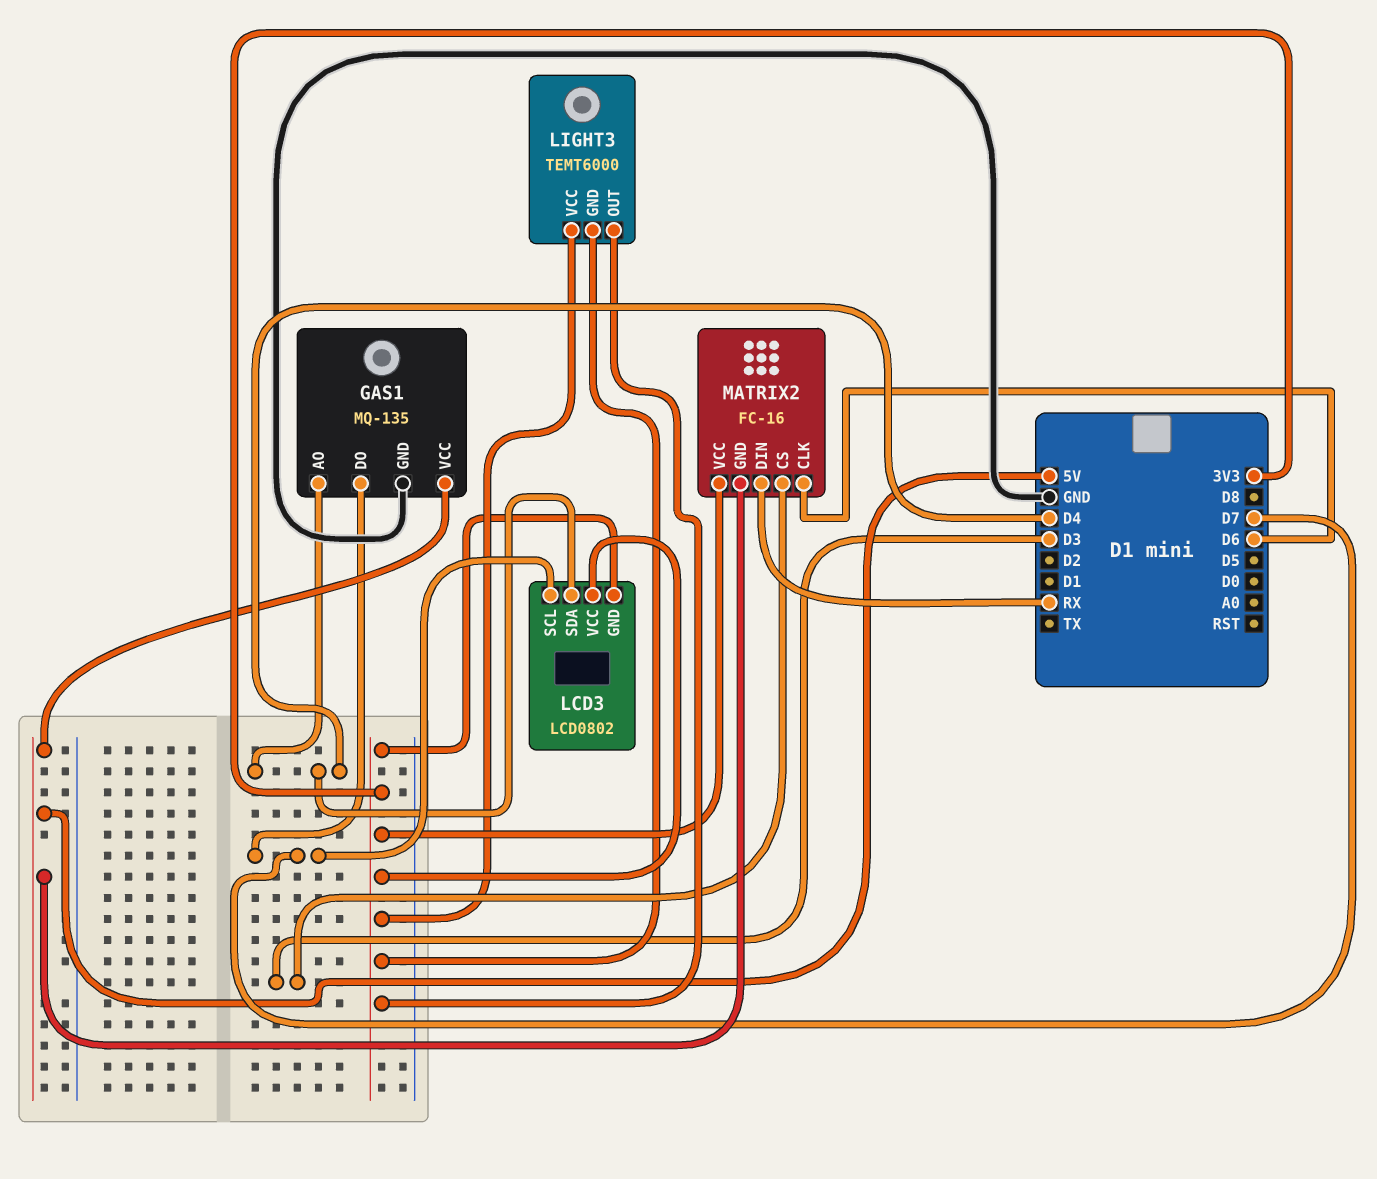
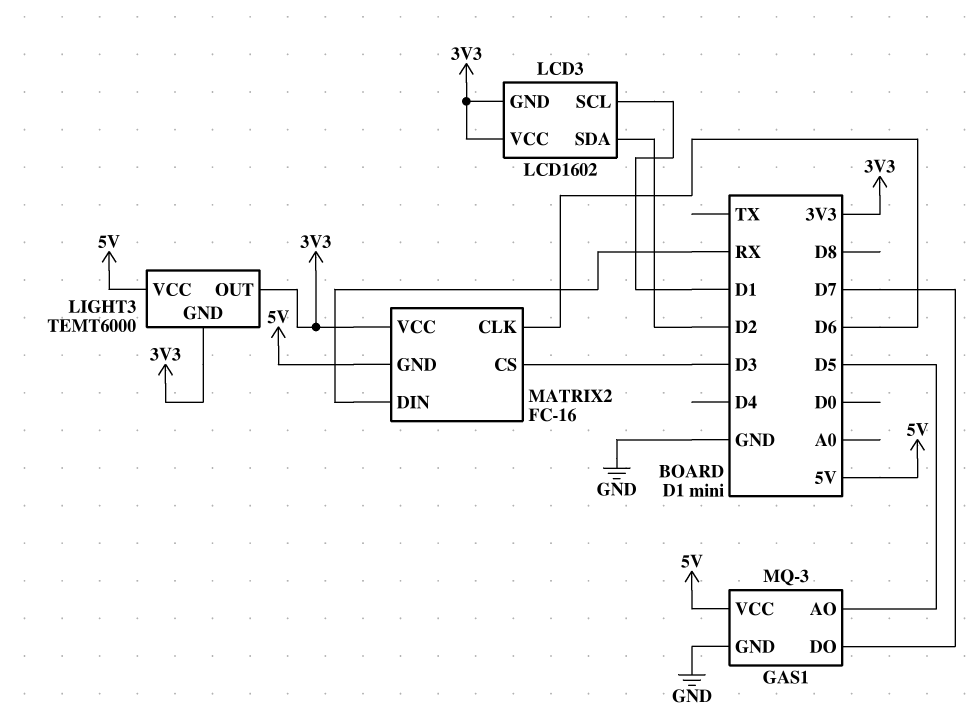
GAS1: MQ-135 -> MQ-3
GAS1 pin AO: D4 -> D5
LCD3: LCD0802 -> LCD1602
LCD3 pin SCL: D7 -> D1
LCD3 pin SDA: D4 -> D2
LIGHT3 pin VCC: 3V3 -> 5V

